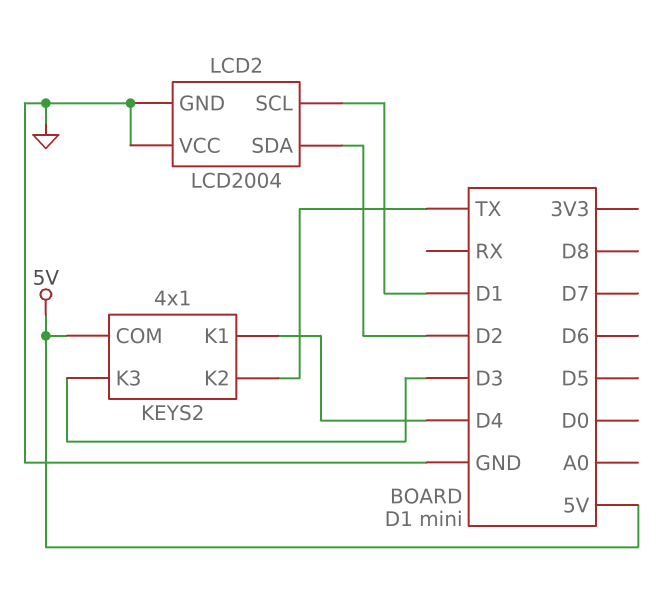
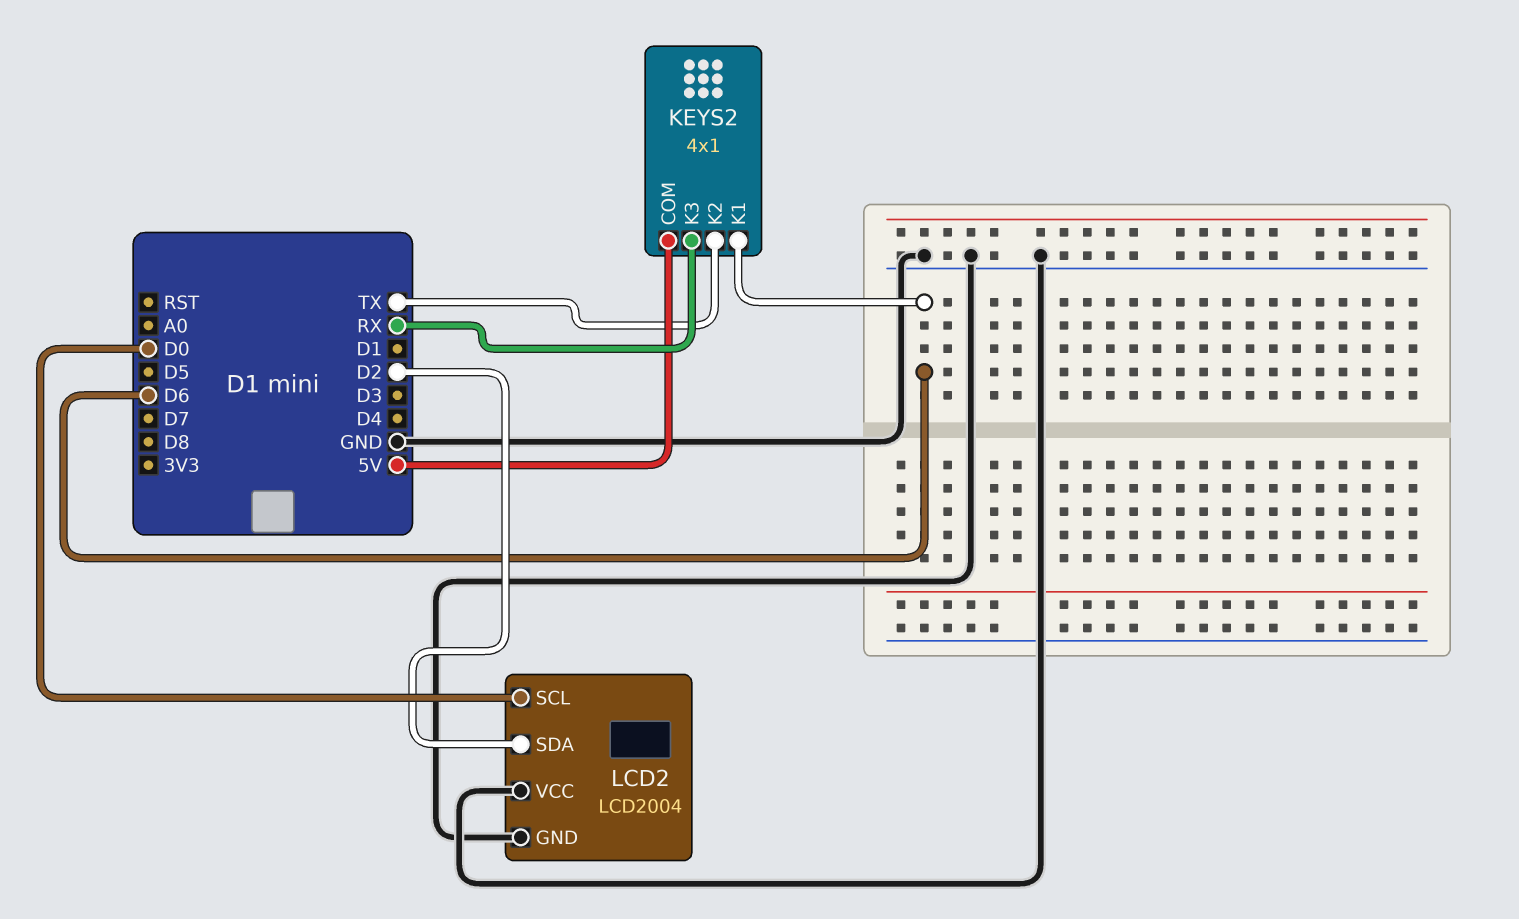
KEYS2 pin K1: D4 -> D6
KEYS2 pin K3: D3 -> RX
LCD2 pin SCL: D1 -> D0

